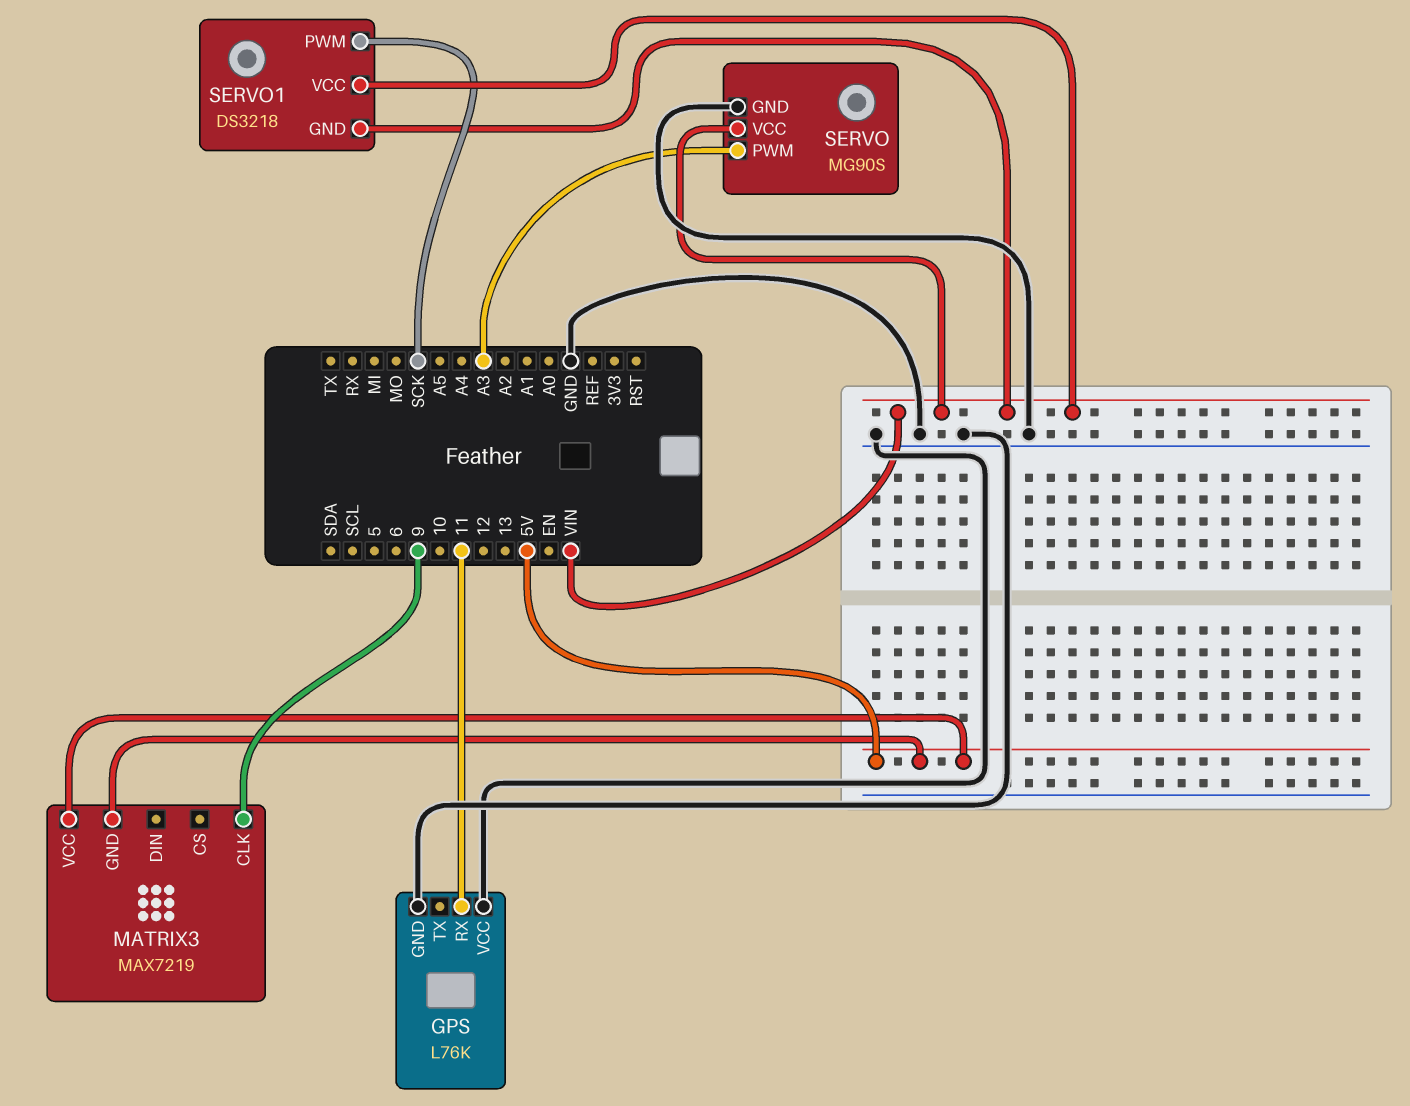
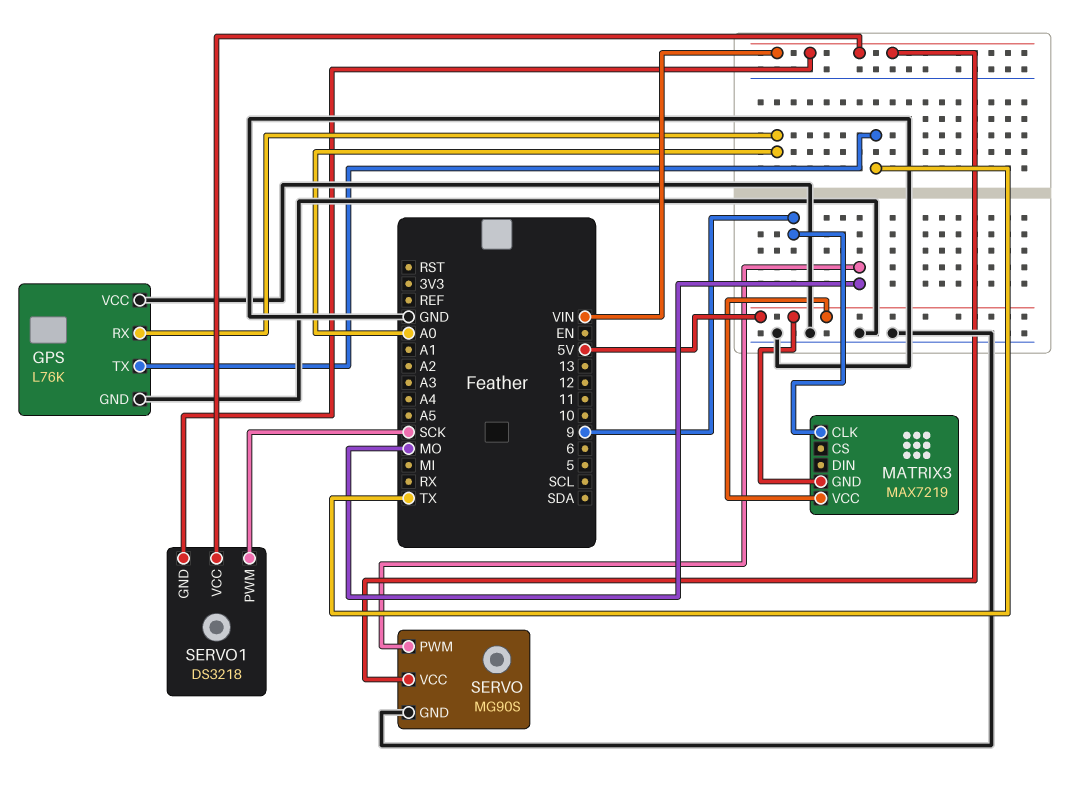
GPS pin RX: 11 -> A0
GPS pin TX: none -> TX
SERVO pin PWM: A3 -> MO

